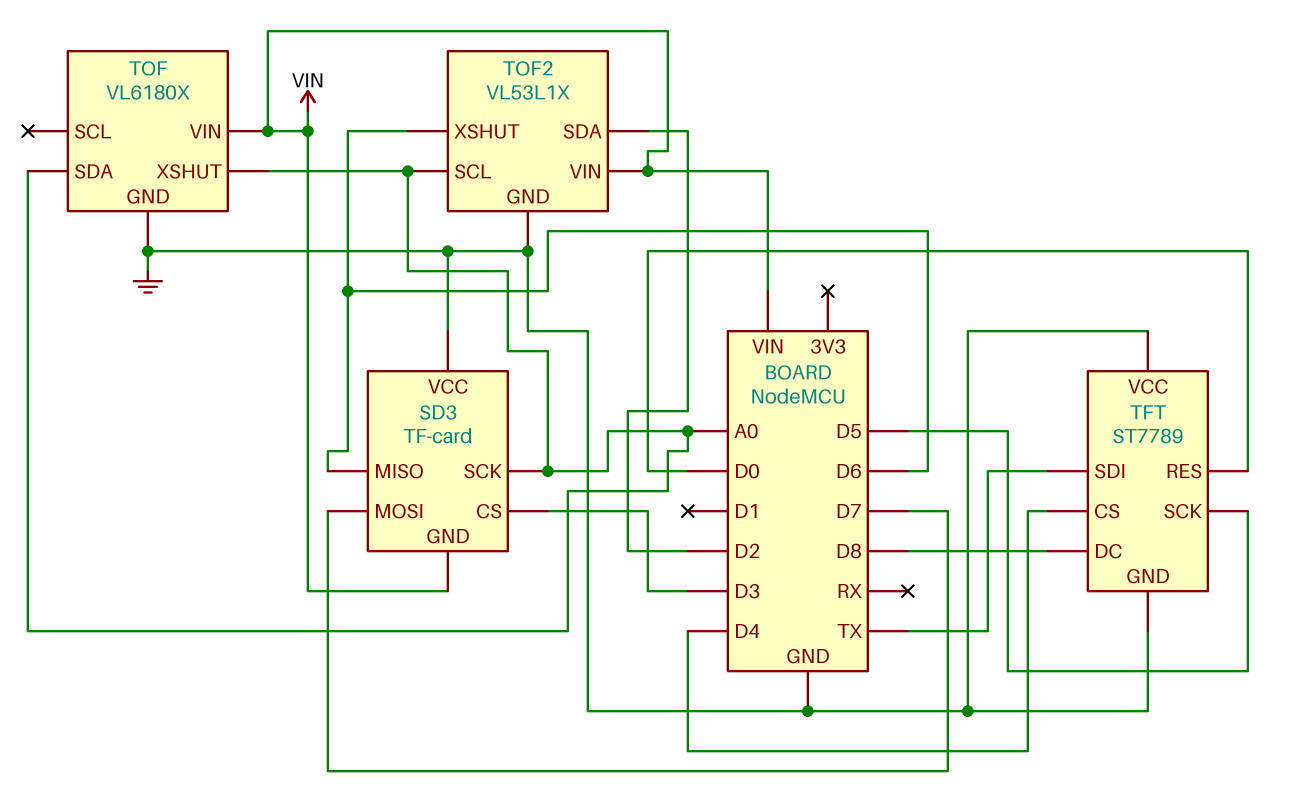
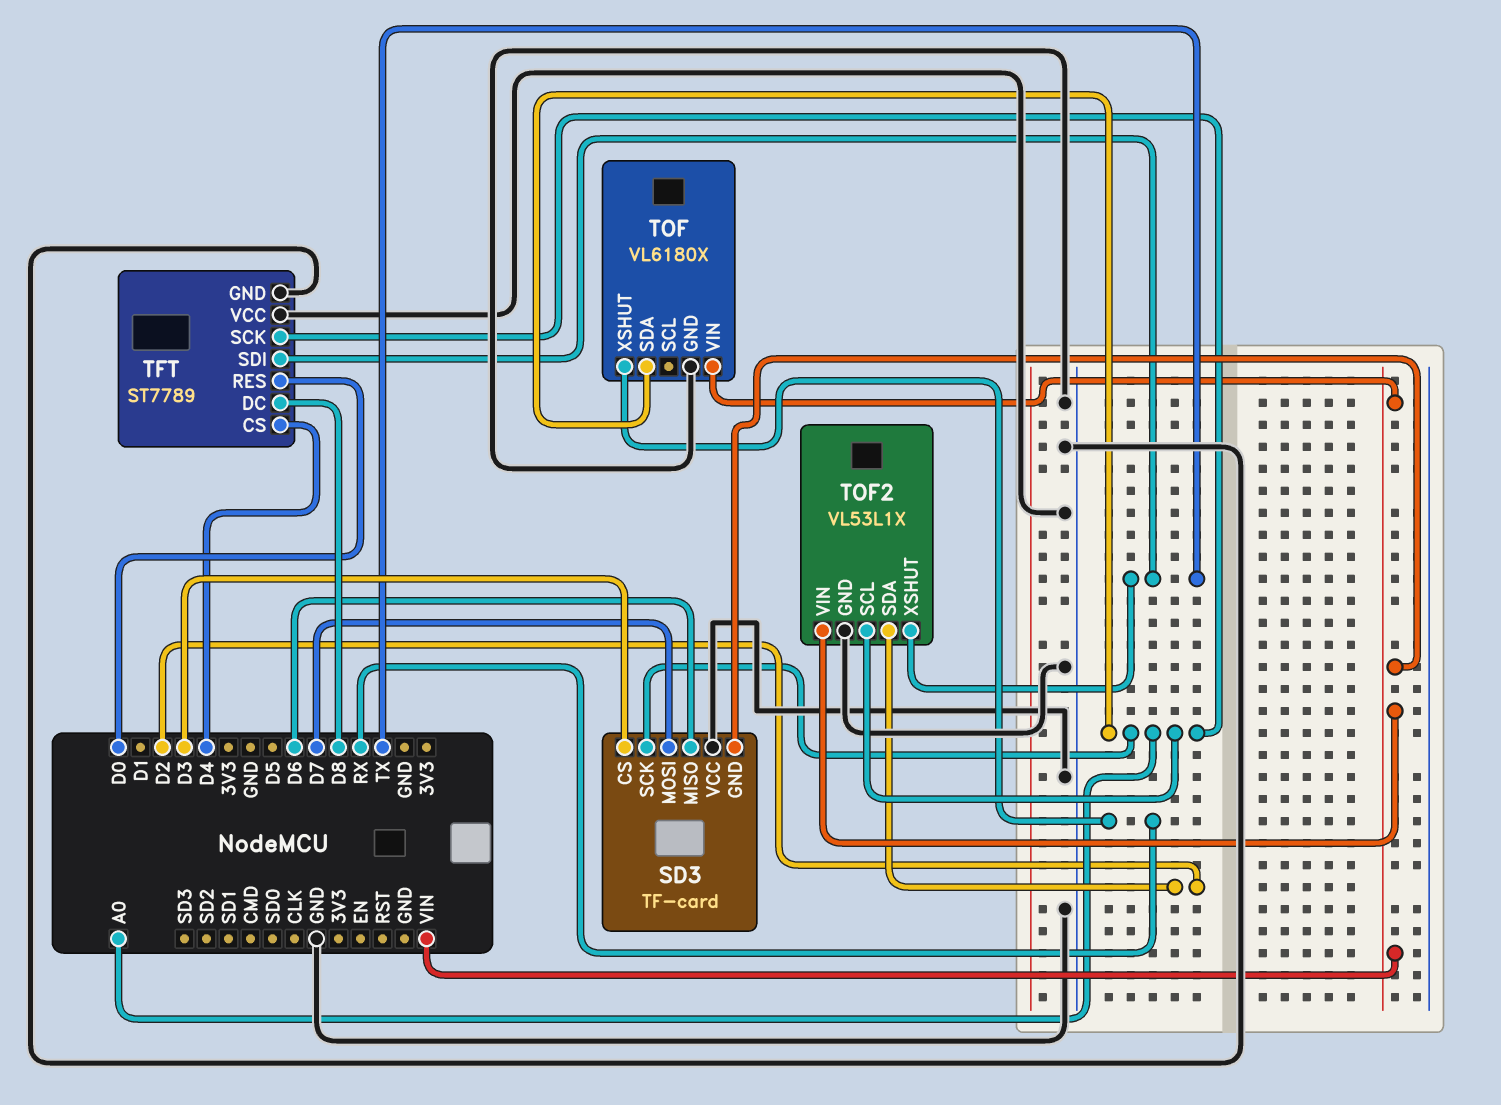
TFT pin SCK: D5 -> A0
TOF pin XSHUT: A0 -> RX
TOF2 pin XSHUT: D6 -> TX

